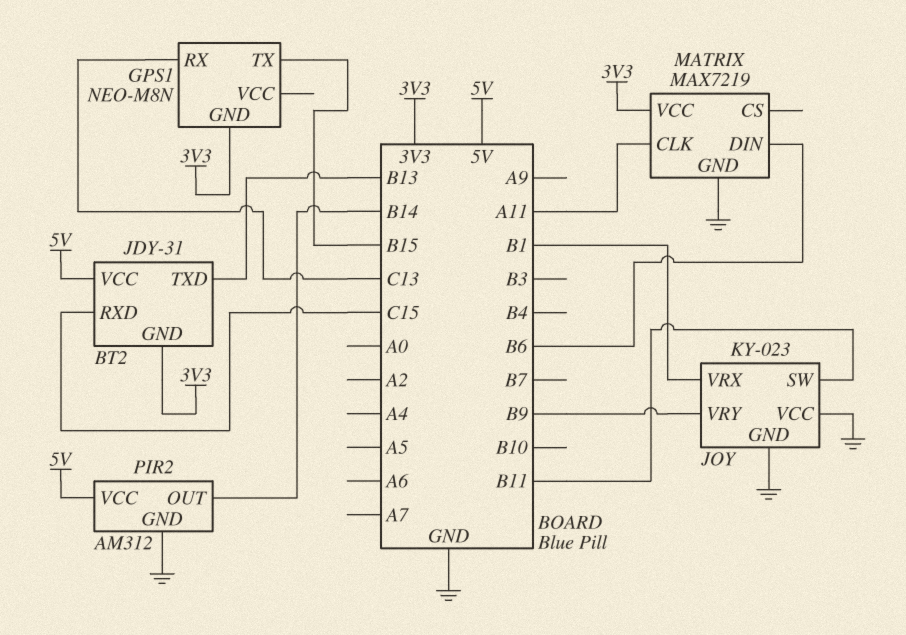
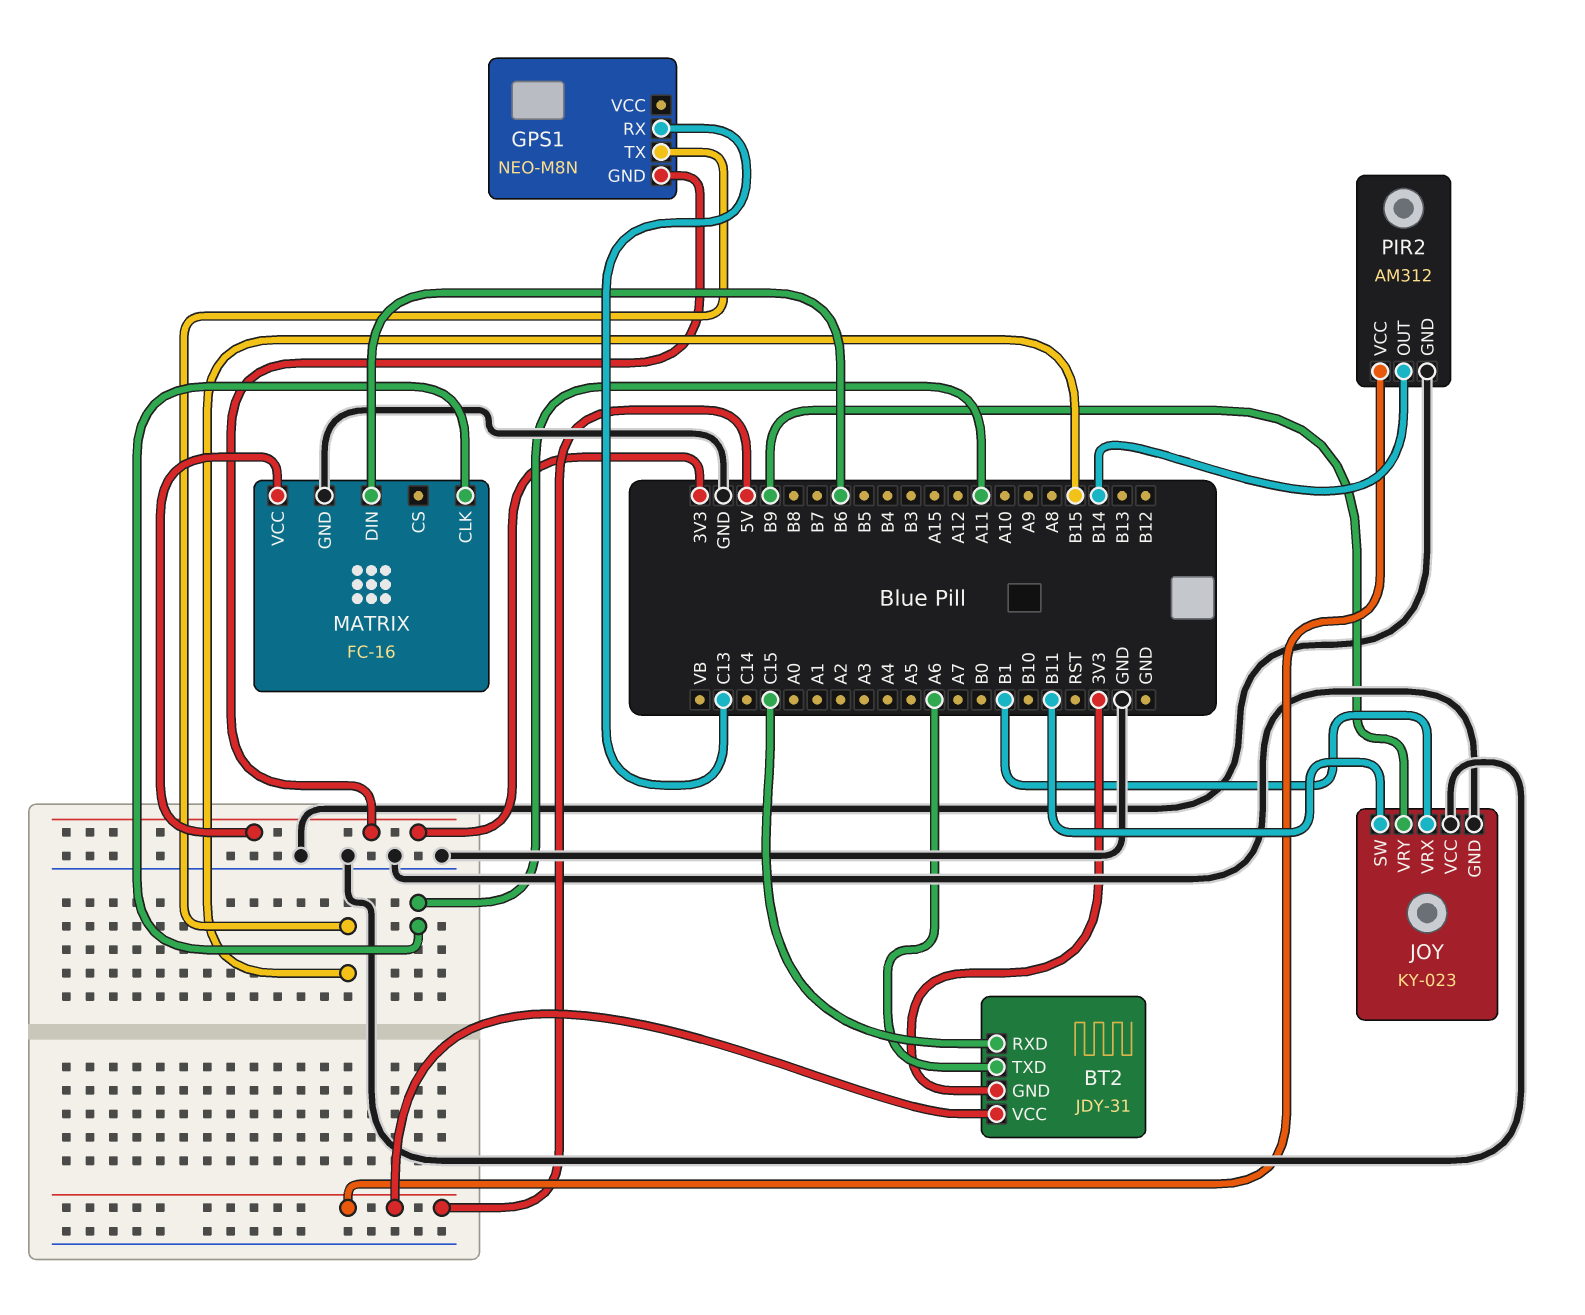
BT2 pin TXD: B13 -> A6
MATRIX: MAX7219 -> FC-16

